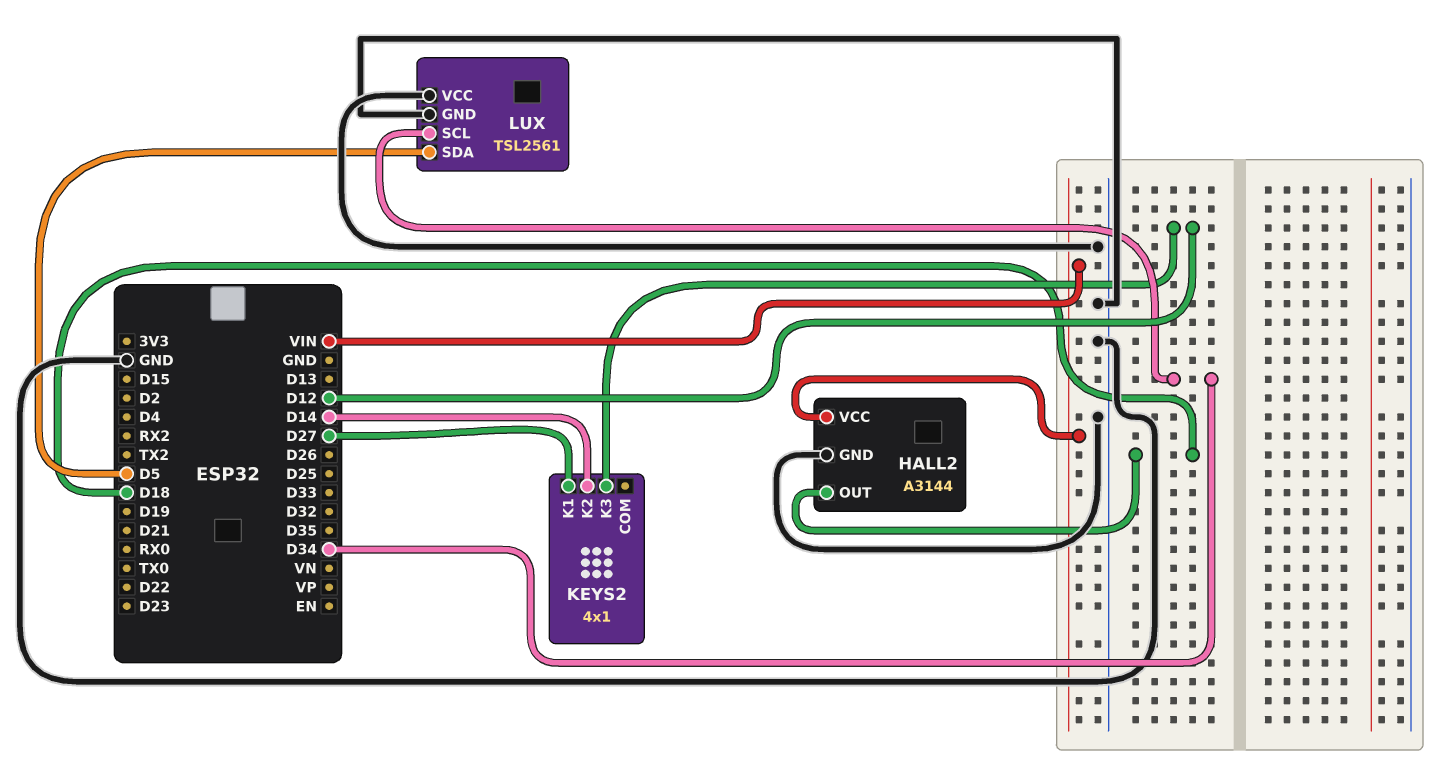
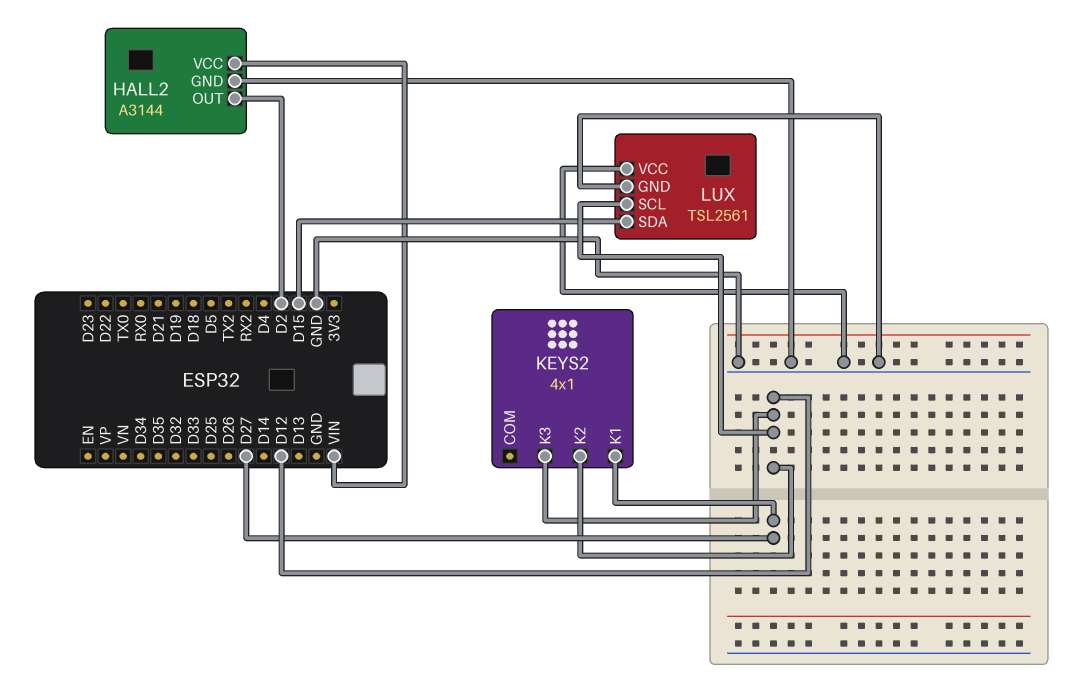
HALL2 pin OUT: D18 -> D2
KEYS2 pin K2: D14 -> D12
LUX pin SCL: D34 -> D12
LUX pin SDA: D5 -> D15

